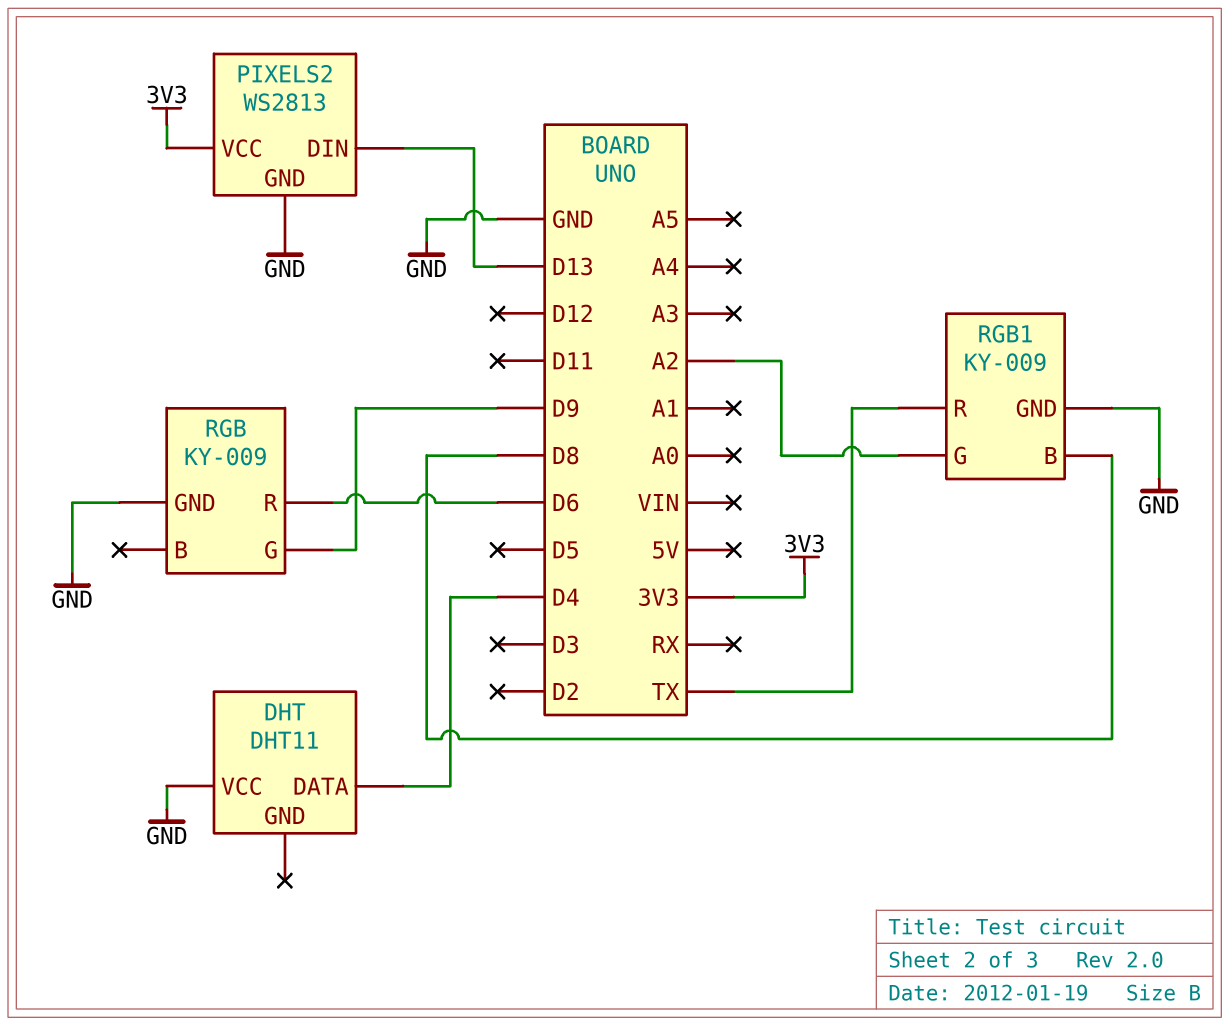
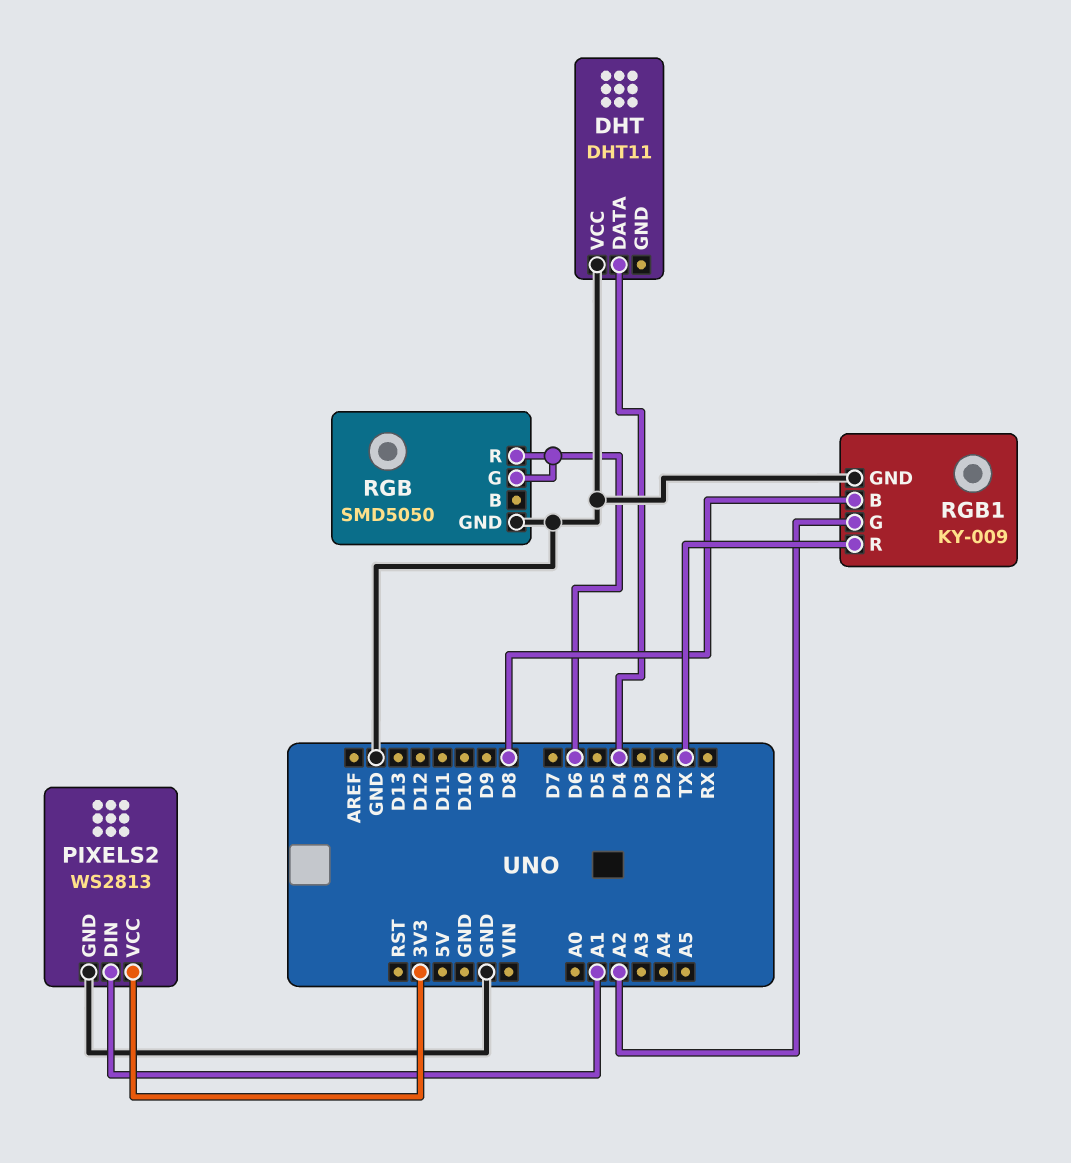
PIXELS2 pin DIN: D13 -> A1
RGB: KY-009 -> SMD5050
RGB pin G: D9 -> D6

